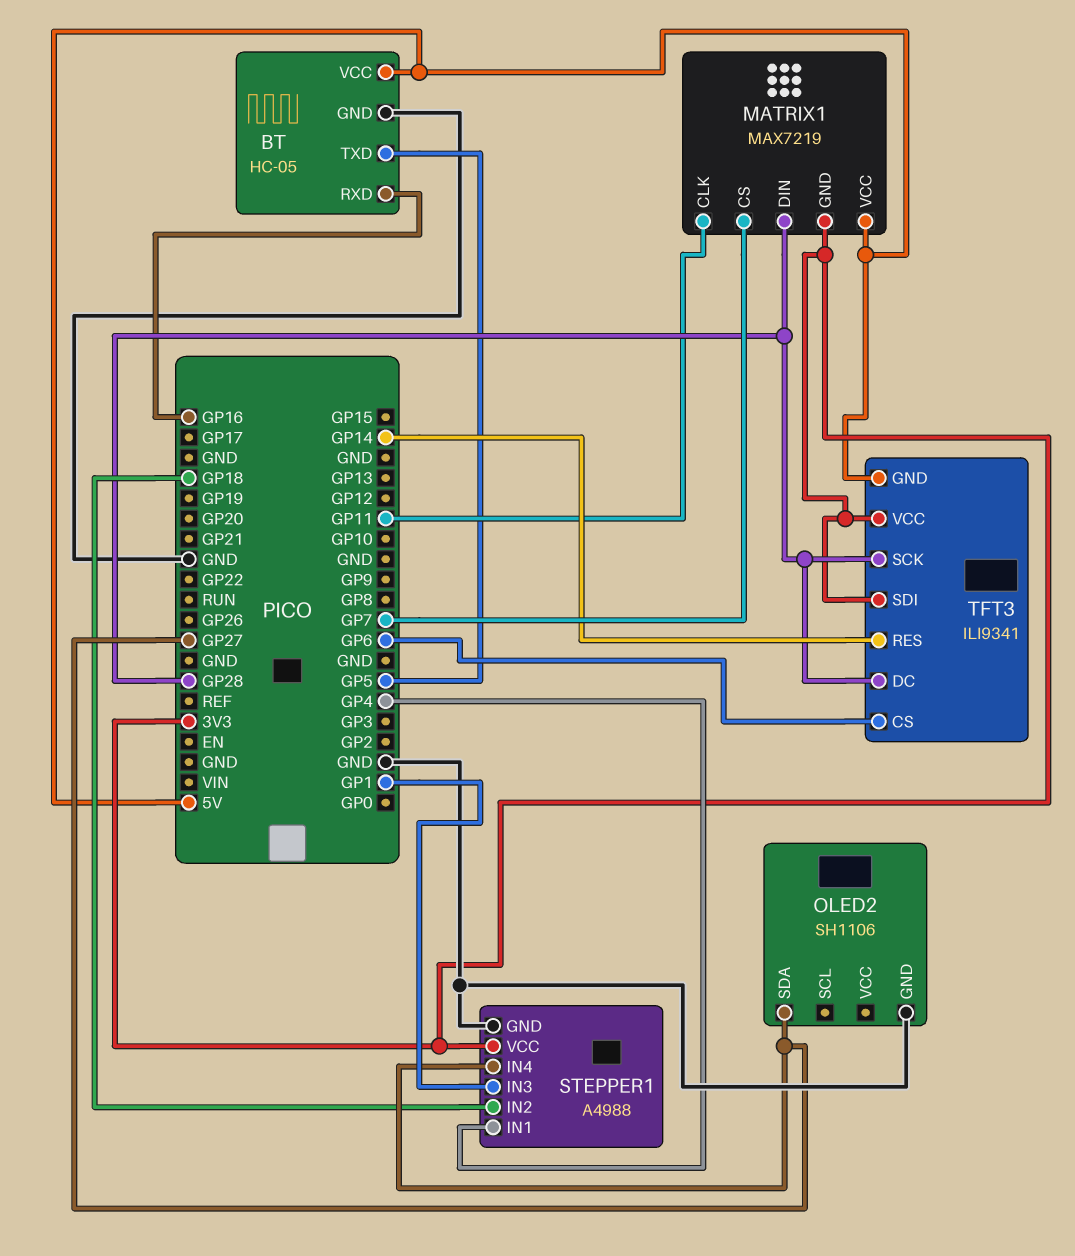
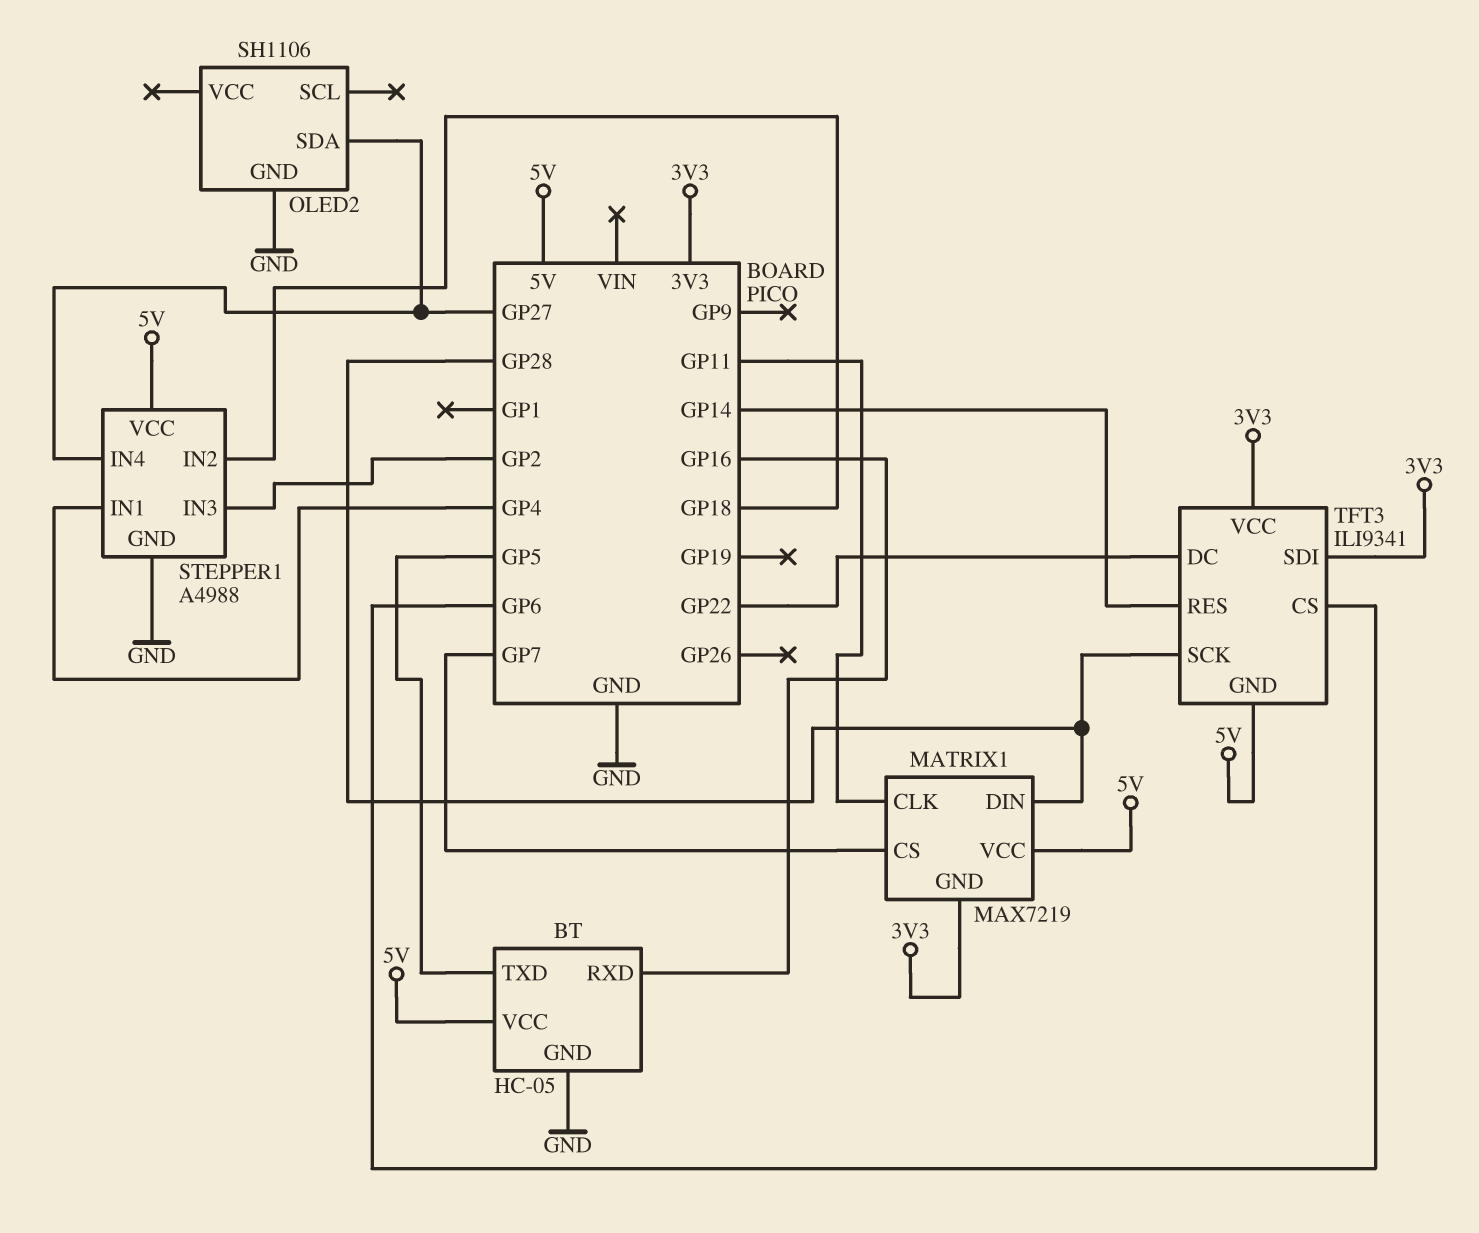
STEPPER1 pin IN3: GP1 -> GP2
STEPPER1 pin VCC: 3V3 -> 5V
TFT3 pin DC: GP28 -> GP22

